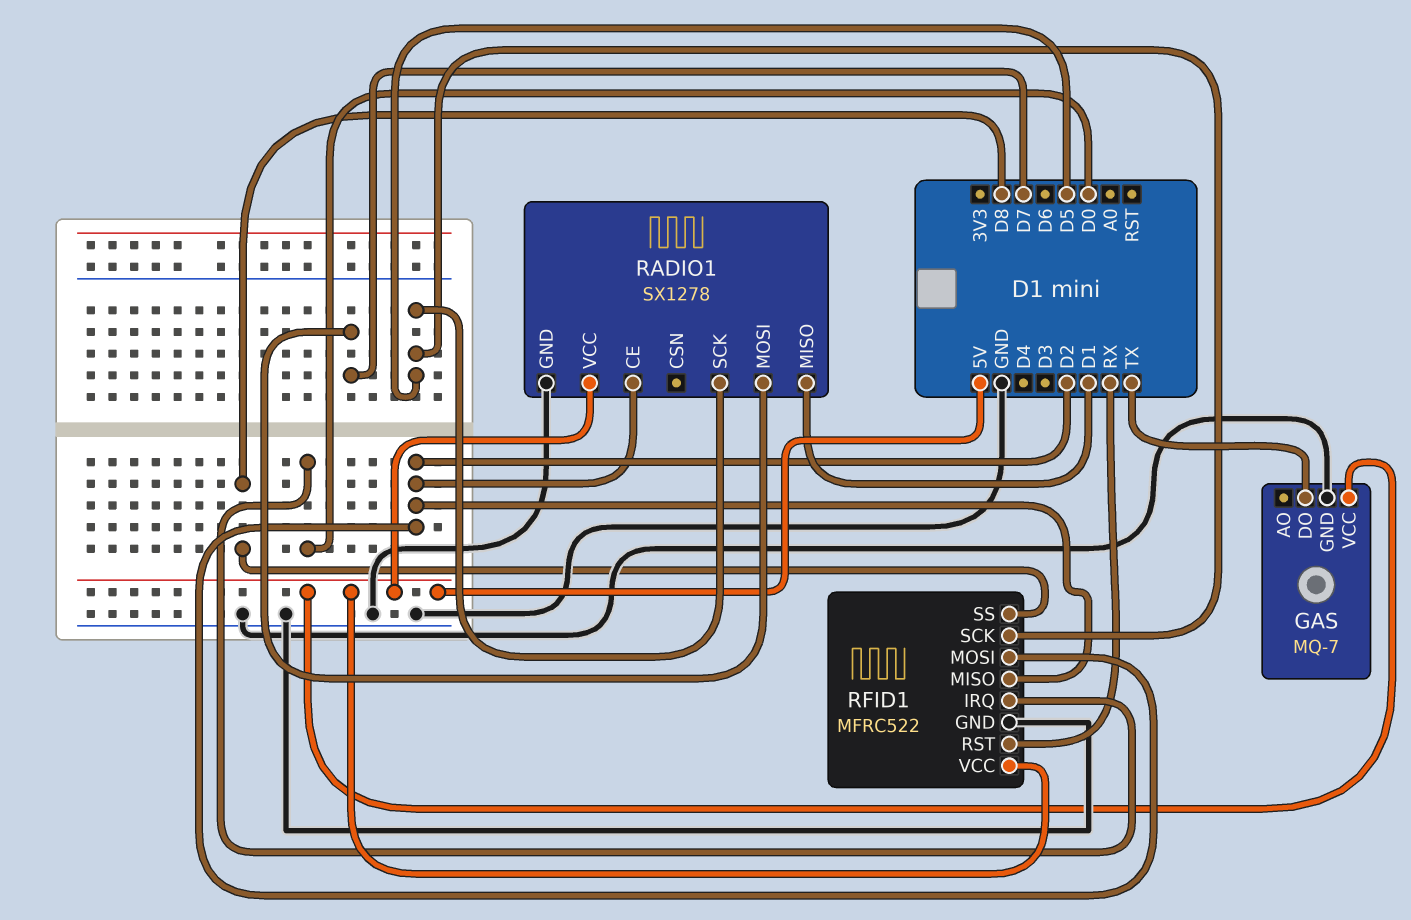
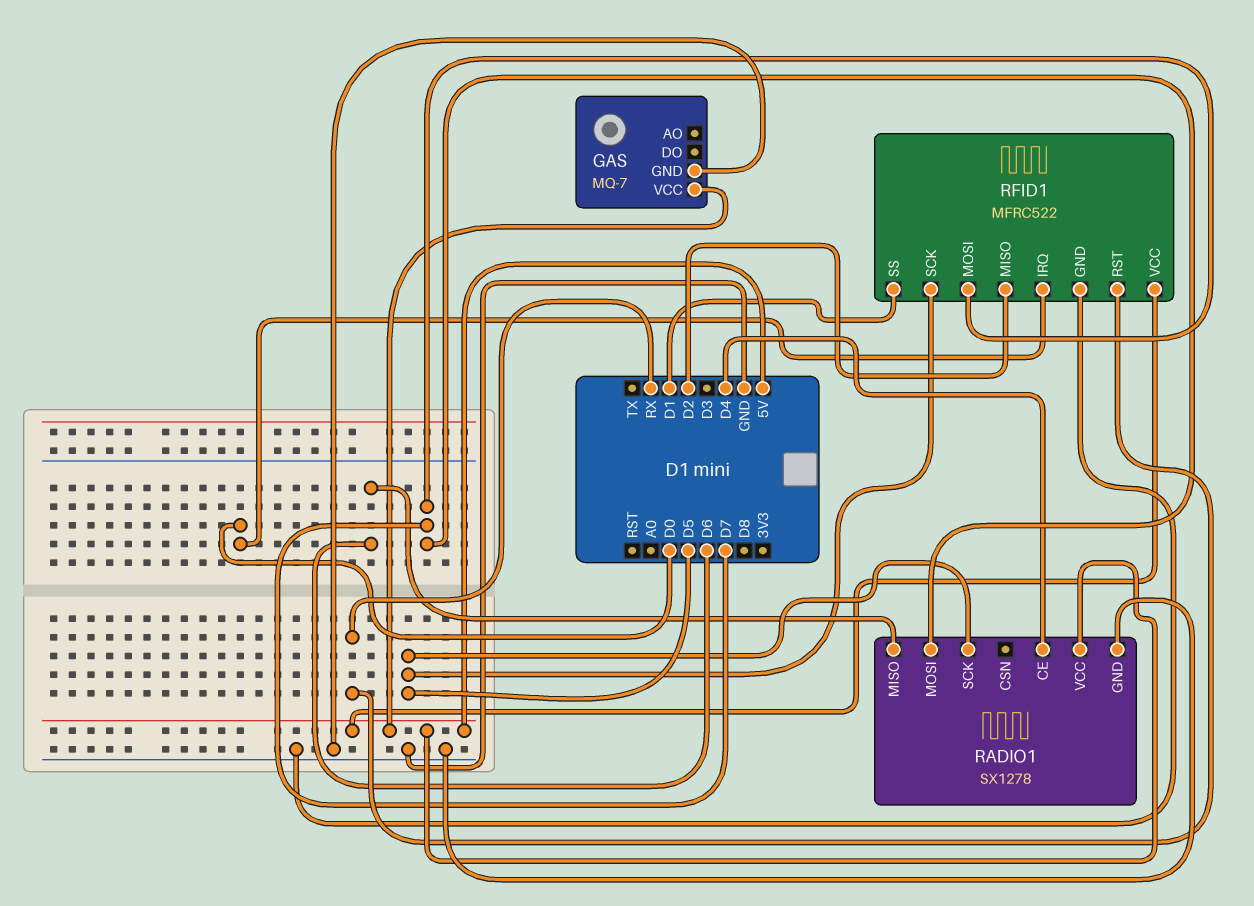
GAS pin DO: TX -> none
RADIO1 pin CE: D2 -> D4
RADIO1 pin MISO: D1 -> D6
RFID1 pin MOSI: D2 -> D7
RFID1 pin SS: D8 -> D1

